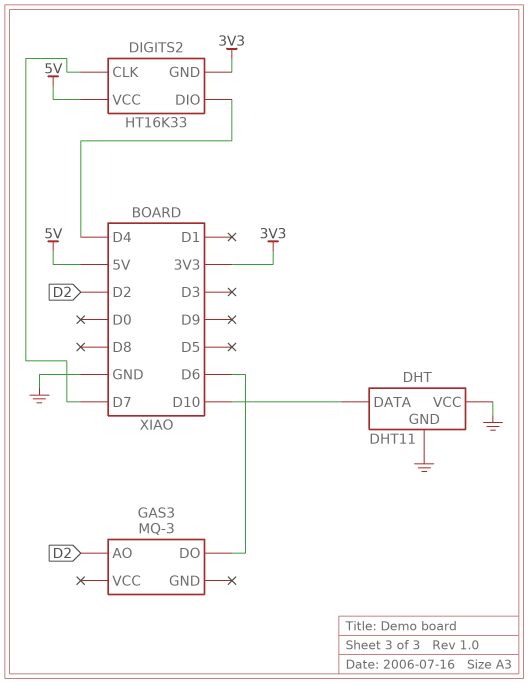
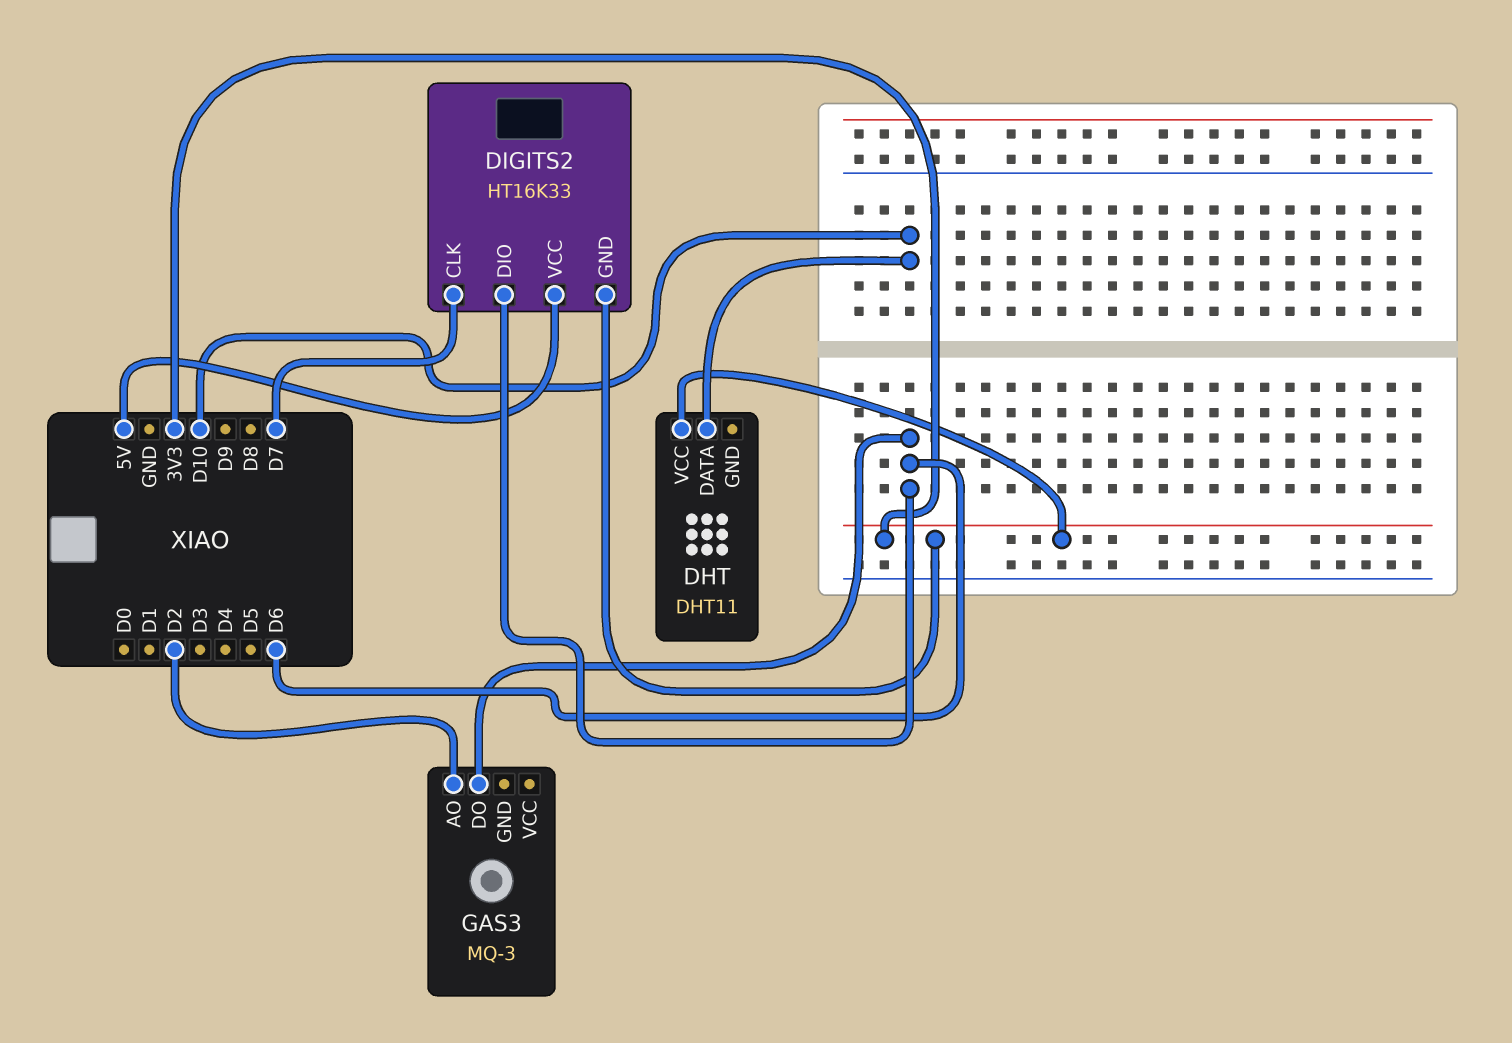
DHT pin GND: GND -> none
DHT pin VCC: GND -> 3V3
DIGITS2 pin DIO: D4 -> D6

